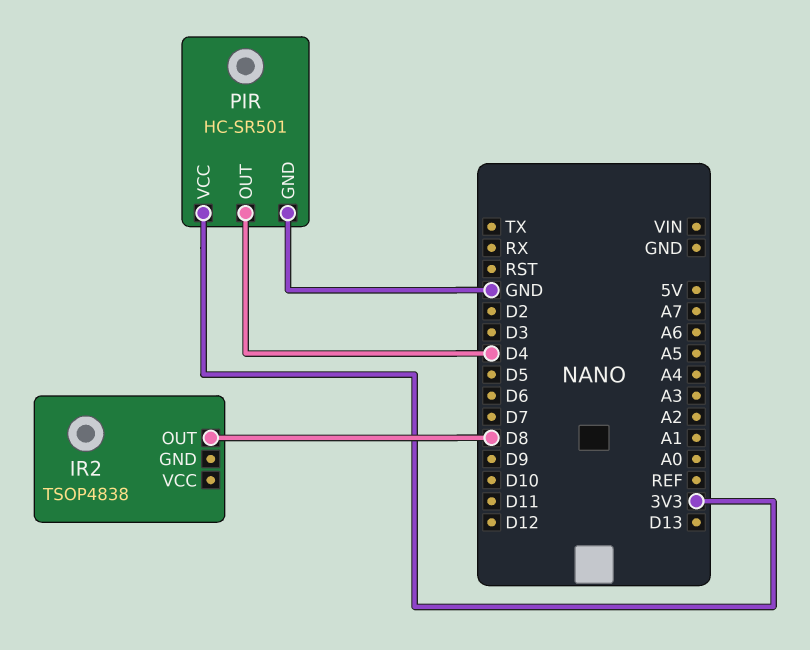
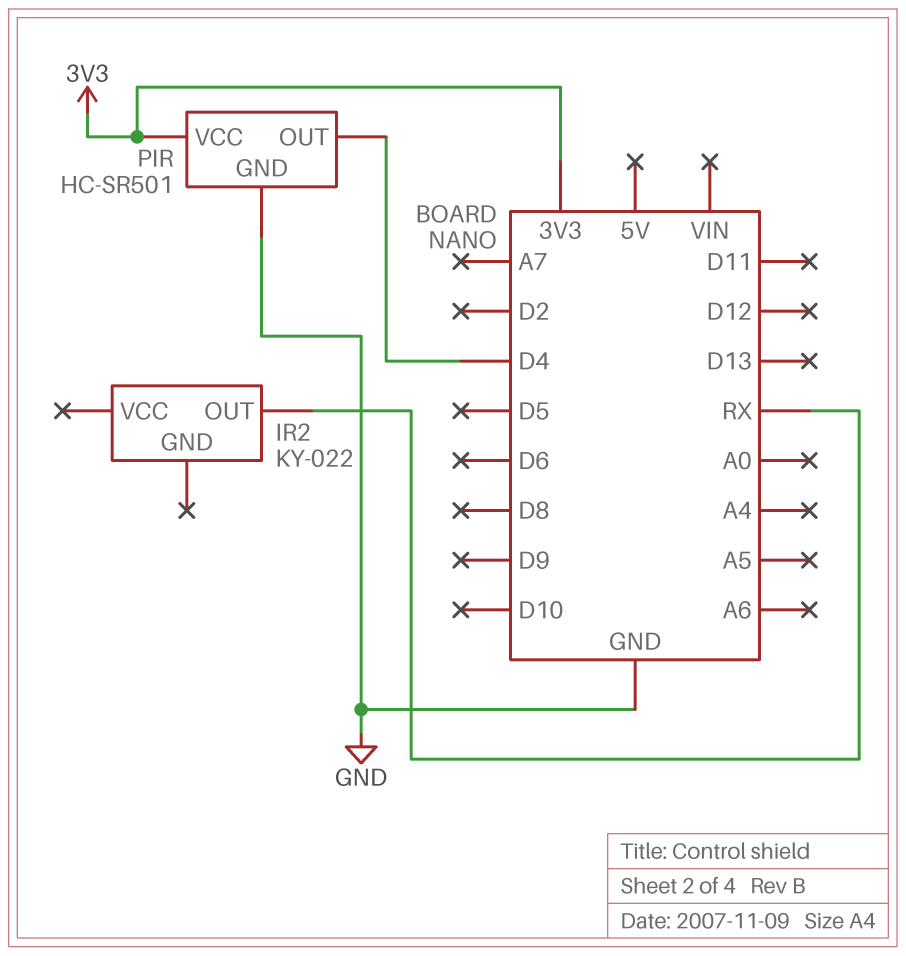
IR2: TSOP4838 -> KY-022
IR2 pin OUT: D8 -> RX

